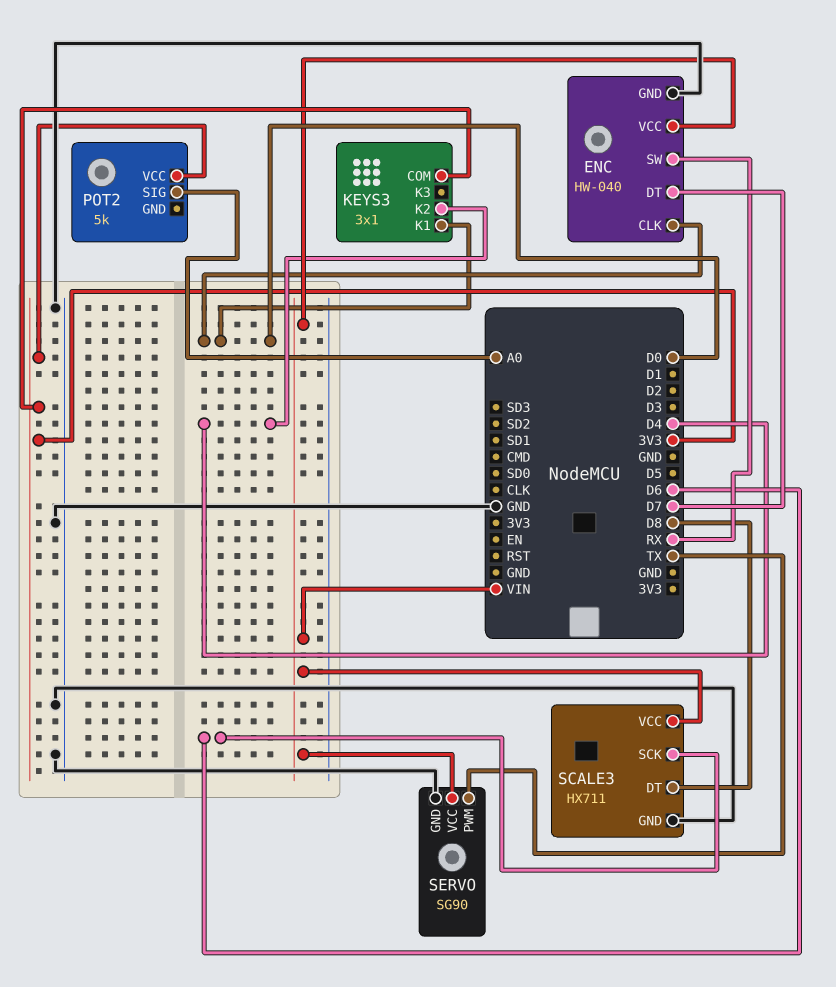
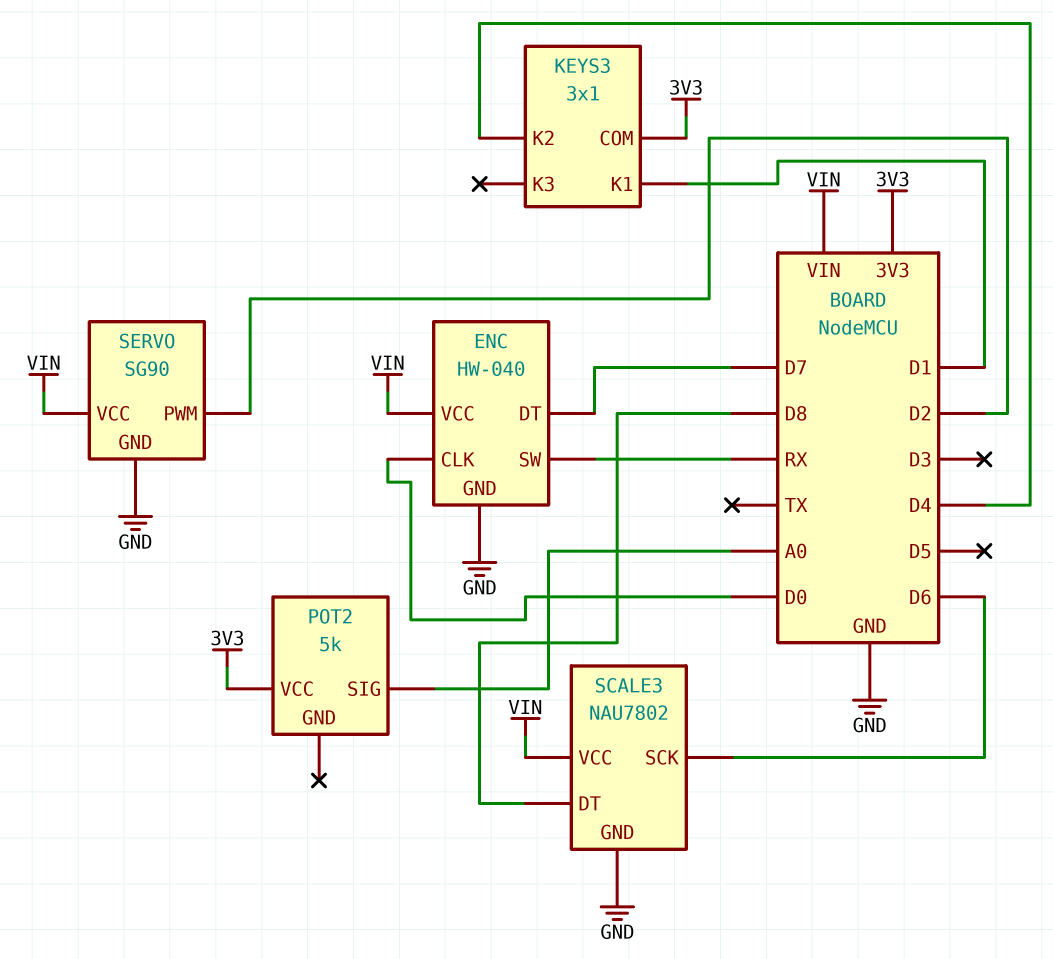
KEYS3 pin K1: D0 -> D1
SCALE3: HX711 -> NAU7802
SERVO pin PWM: TX -> D2

